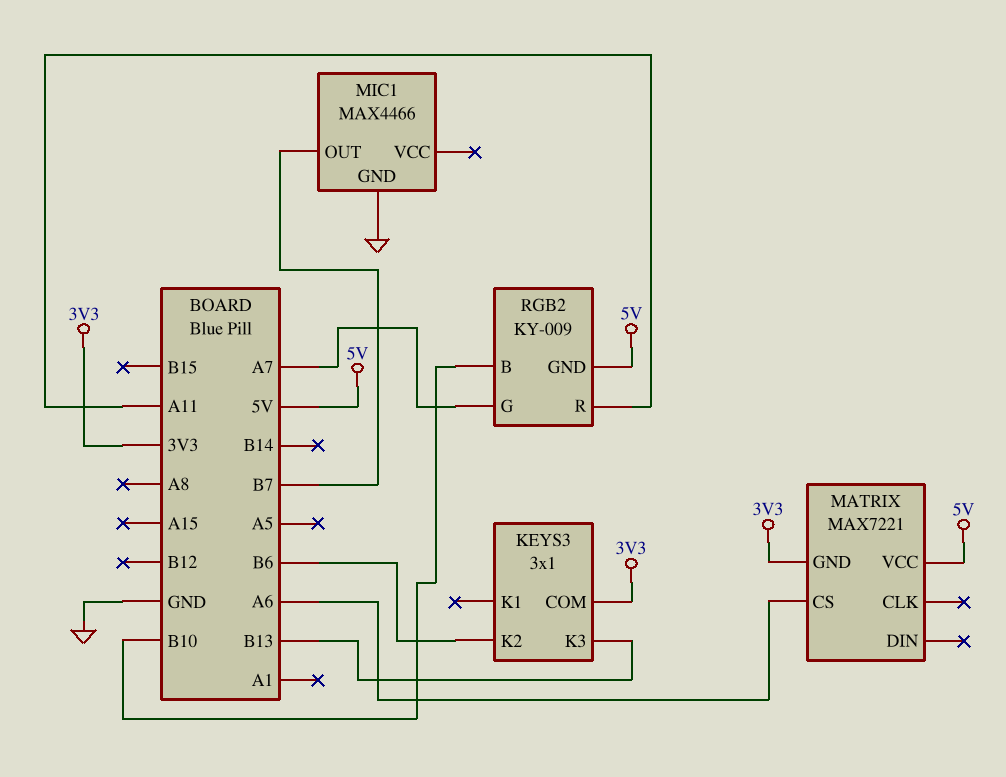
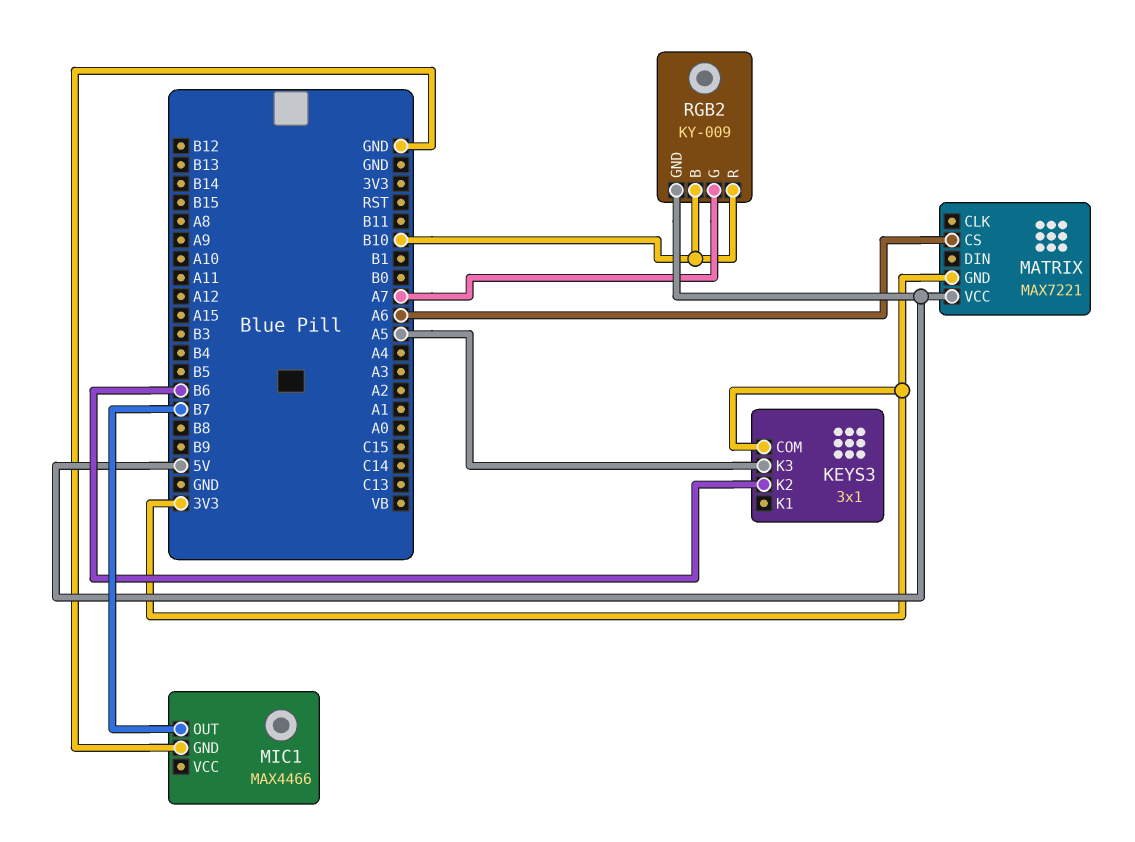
KEYS3 pin K3: B13 -> A5
RGB2 pin R: A11 -> B10

